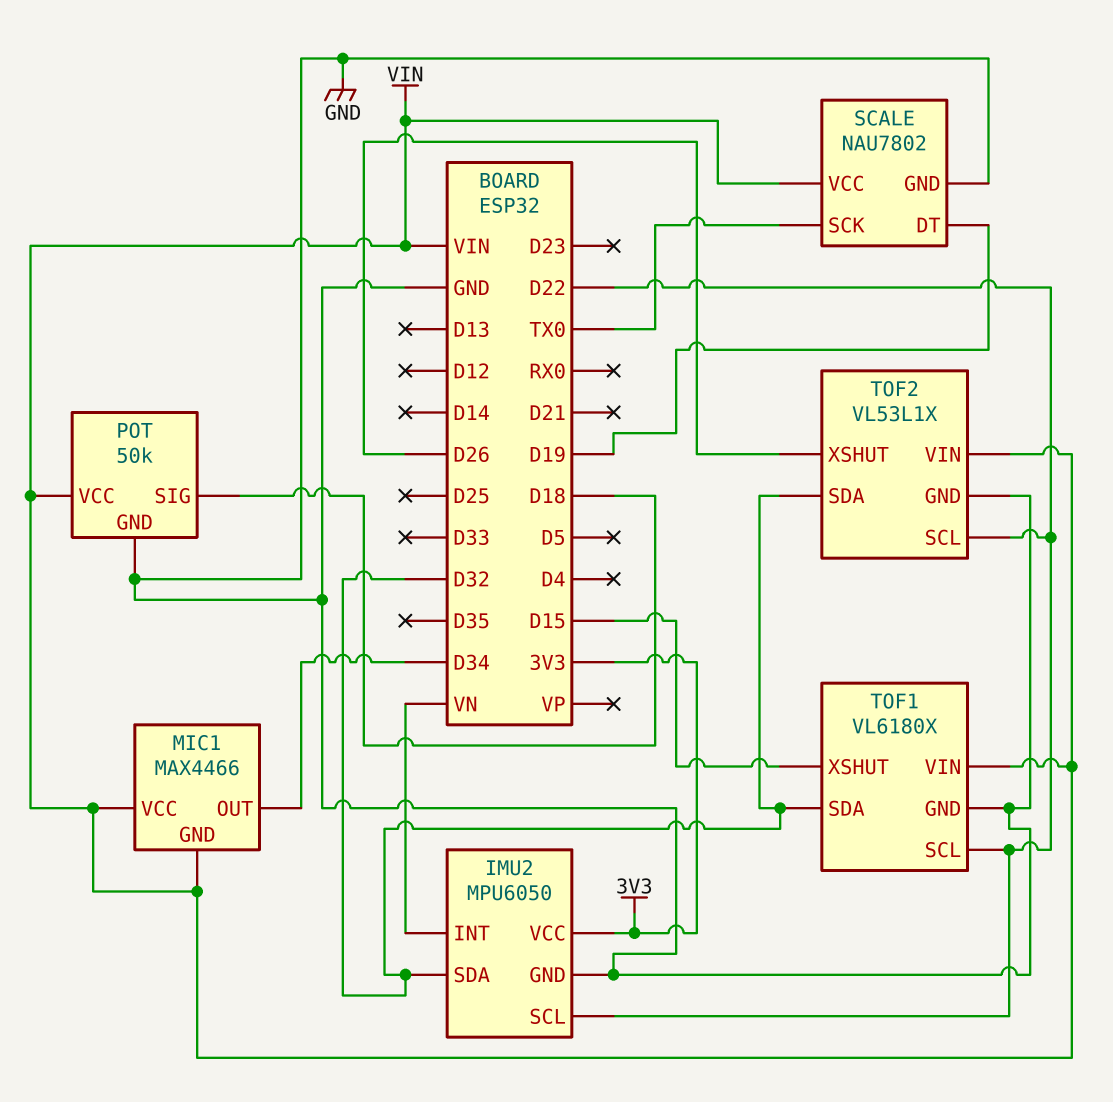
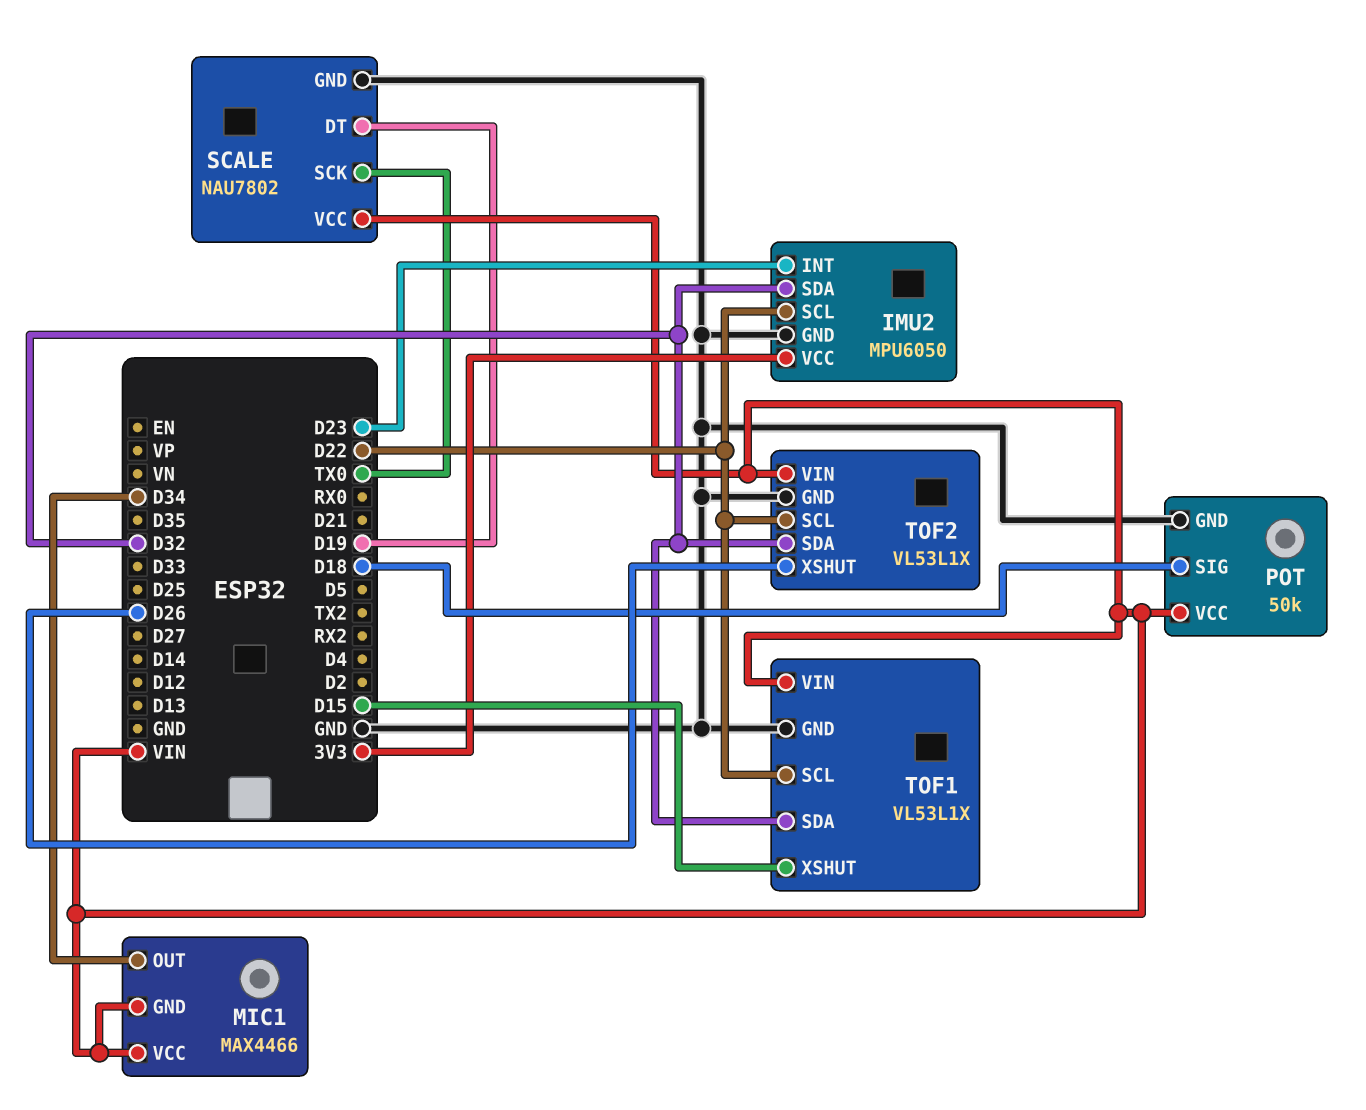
IMU2 pin INT: VN -> D23
TOF1: VL6180X -> VL53L1X

